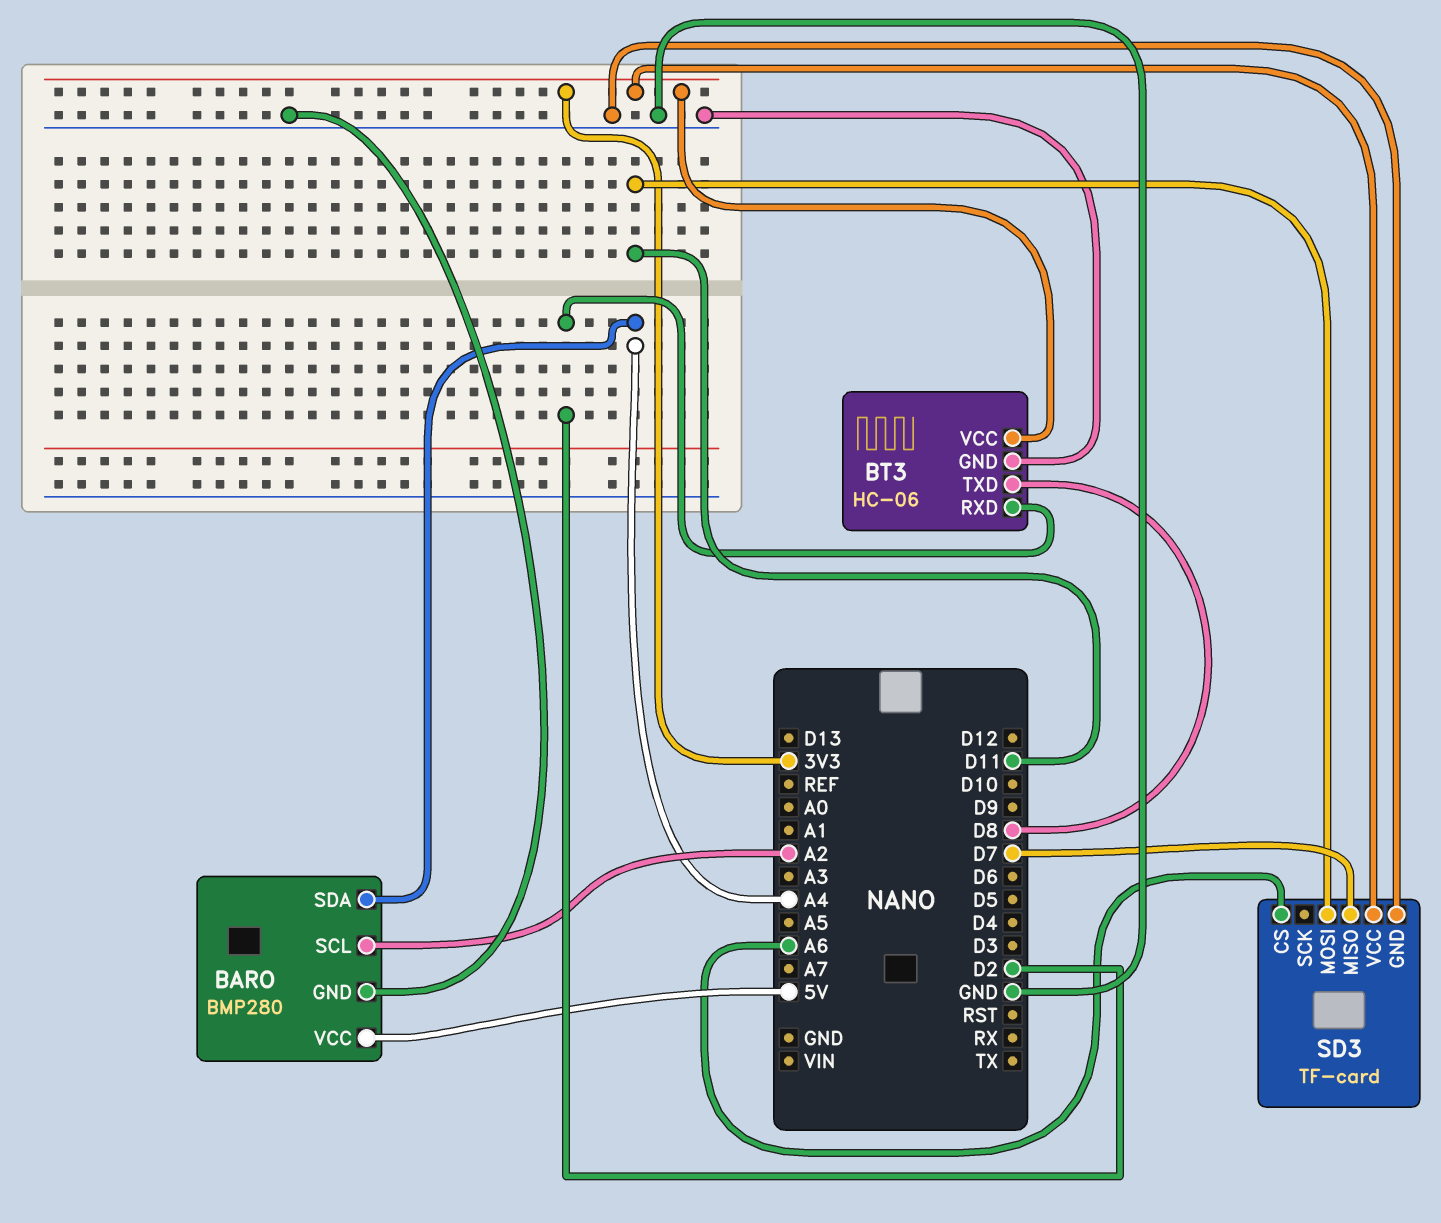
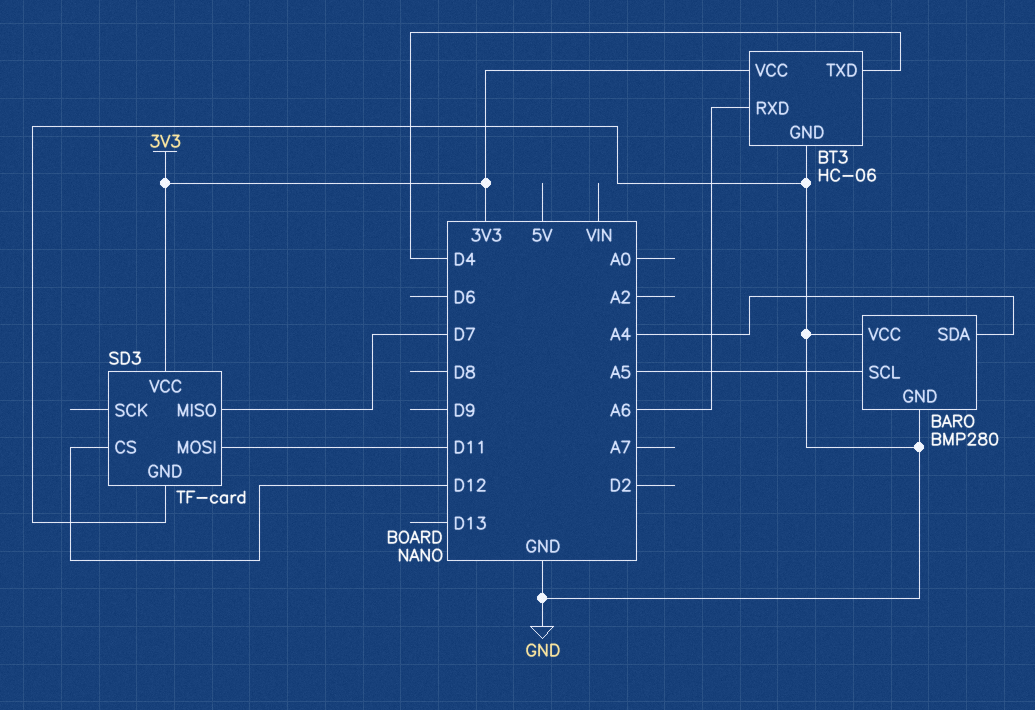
BARO pin SCL: A2 -> A5
BARO pin VCC: 5V -> GND
BT3 pin RXD: D2 -> A6
BT3 pin TXD: D8 -> D4
SD3 pin CS: A6 -> D12

